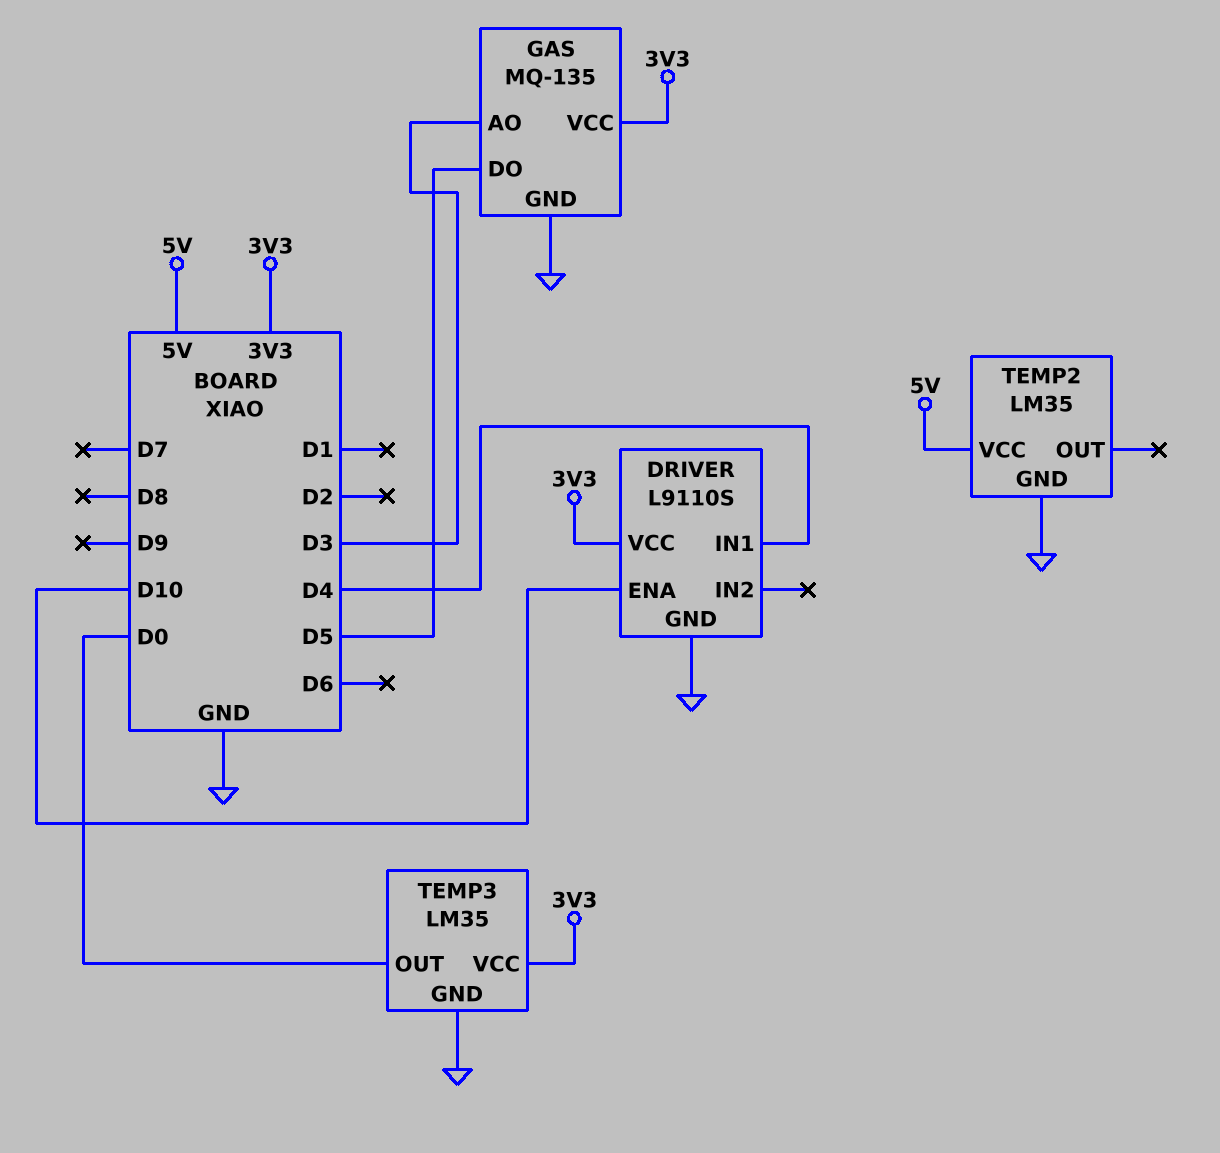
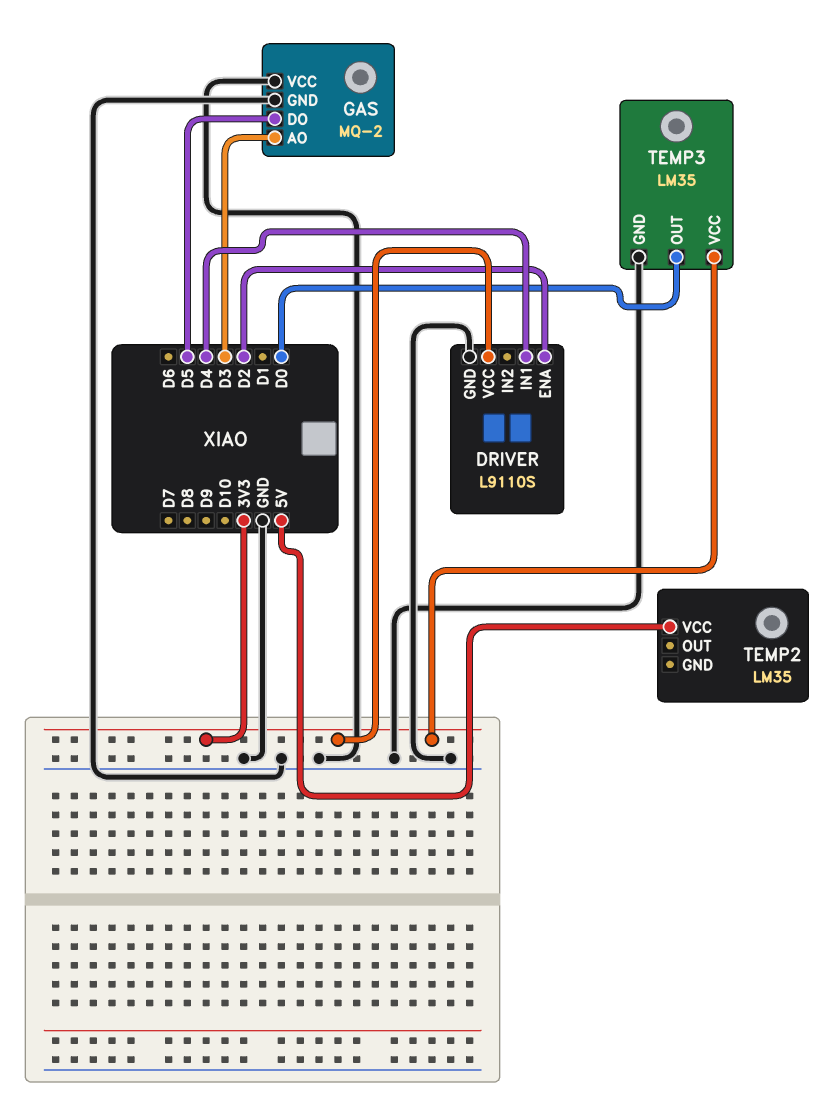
DRIVER pin ENA: D10 -> D2
GAS: MQ-135 -> MQ-2
GAS pin VCC: 3V3 -> GND
TEMP2 pin GND: GND -> none

